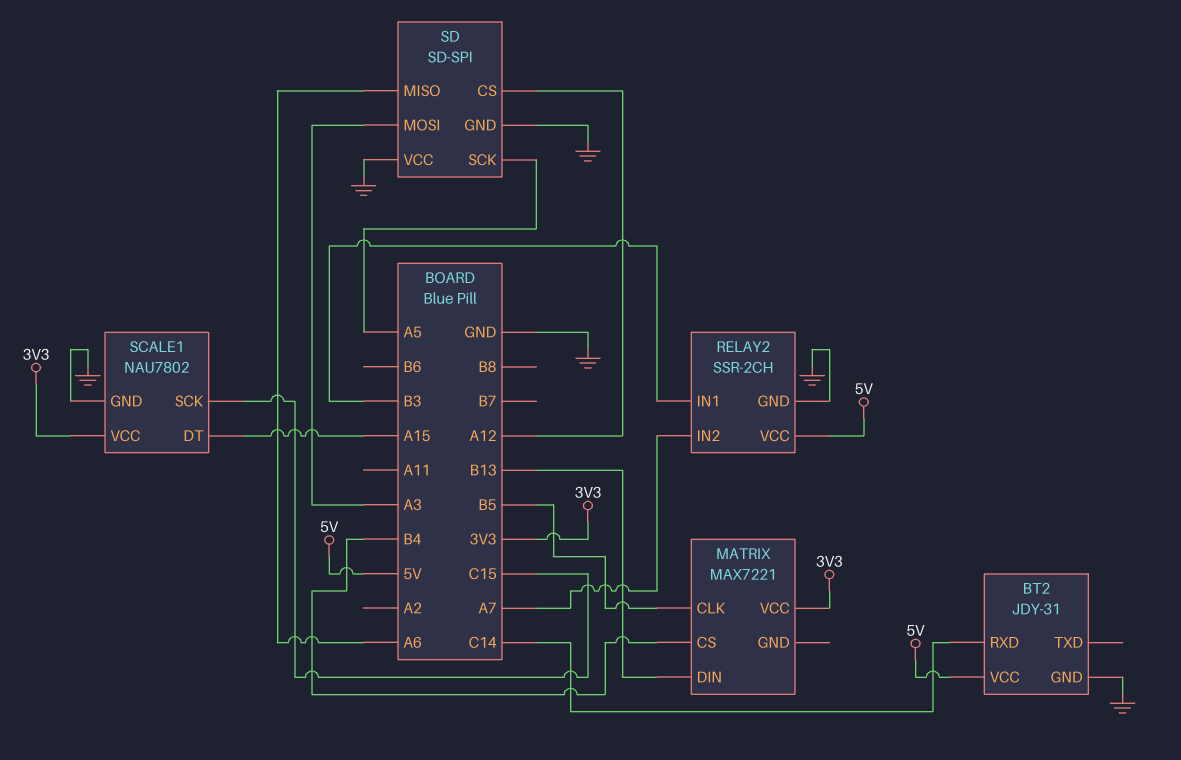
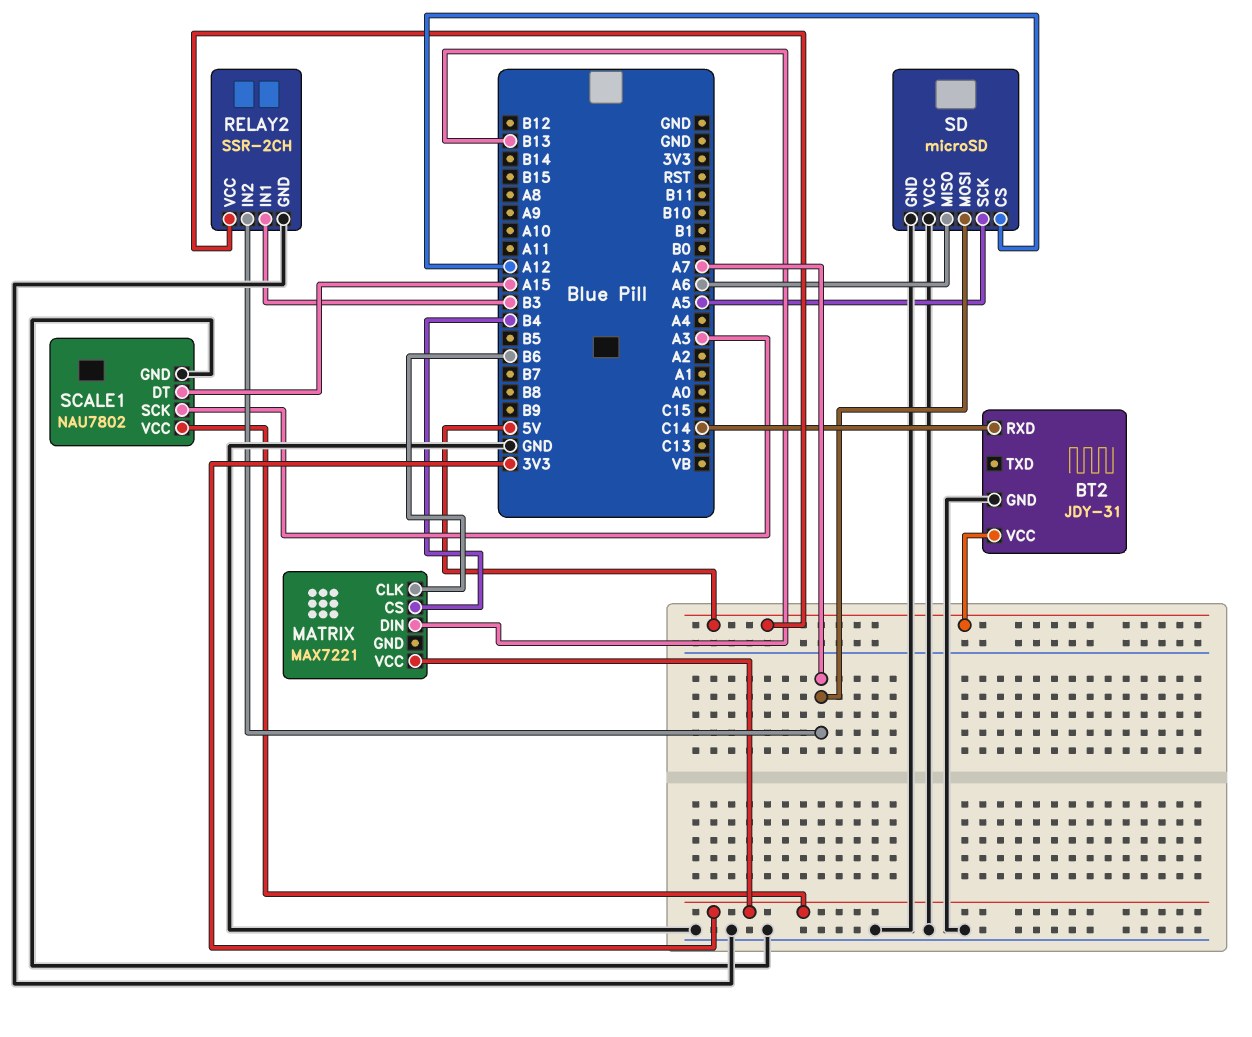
MATRIX pin CLK: B5 -> B6
SCALE1 pin SCK: C15 -> A3
SD: SD-SPI -> microSD
SD pin MOSI: A3 -> A7

